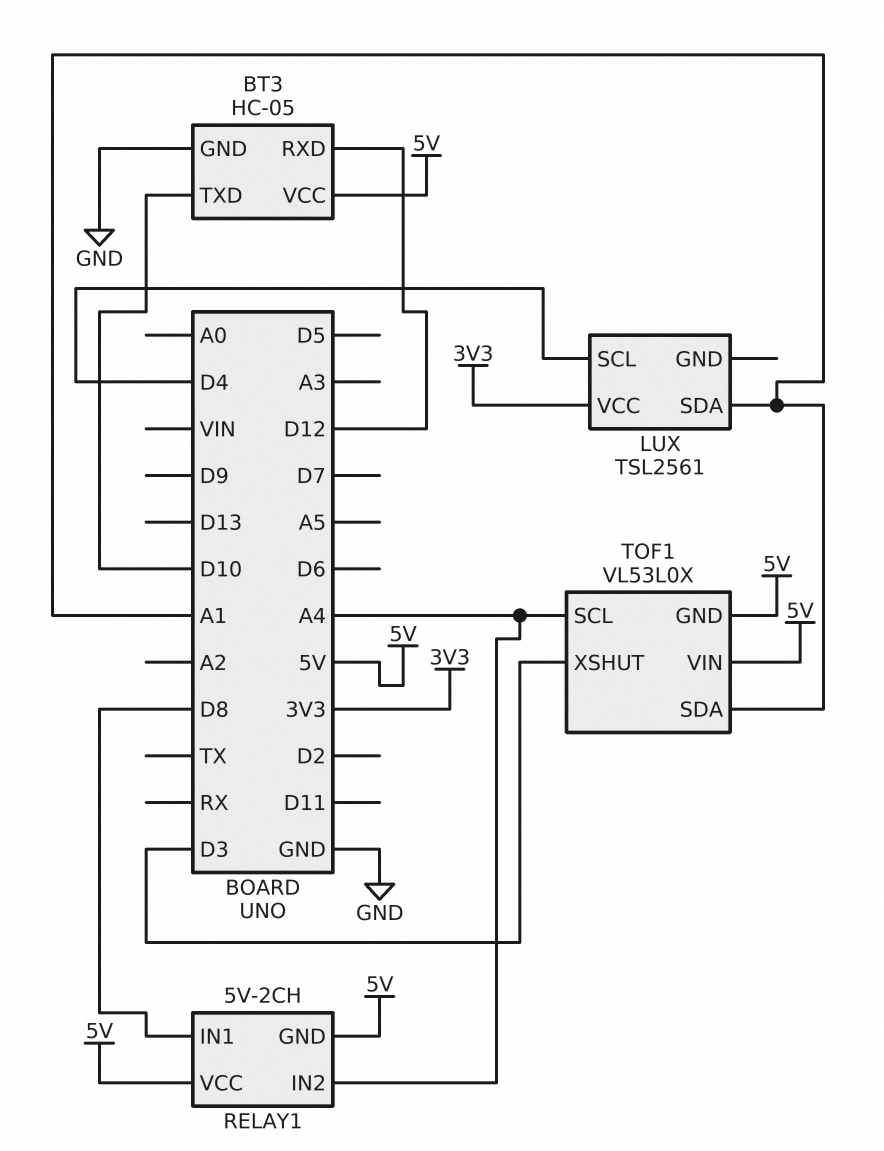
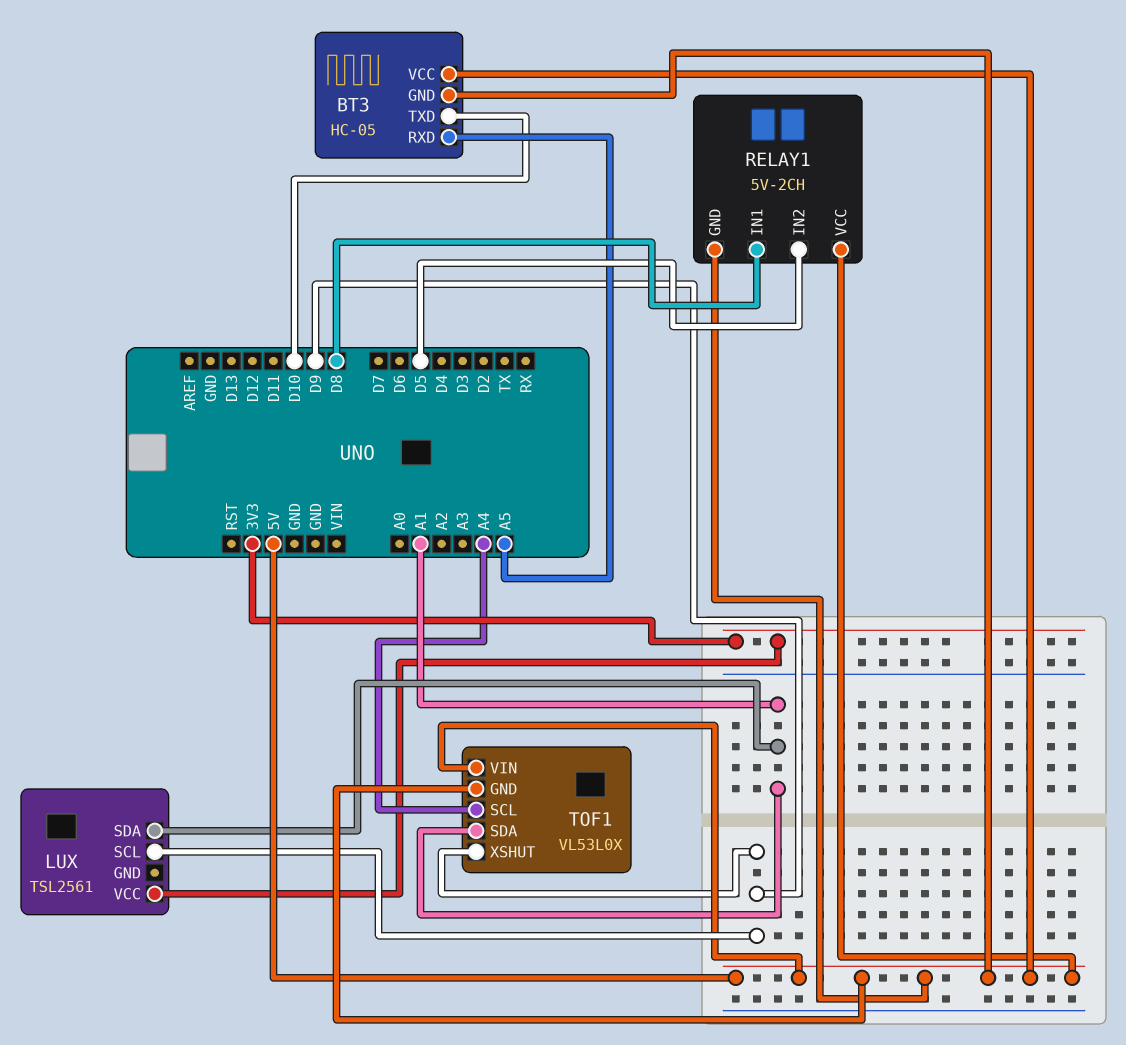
BT3 pin GND: GND -> 5V
BT3 pin RXD: D12 -> A5
LUX pin SCL: D4 -> D9
RELAY1 pin IN2: A4 -> D5
TOF1 pin XSHUT: D3 -> D9

